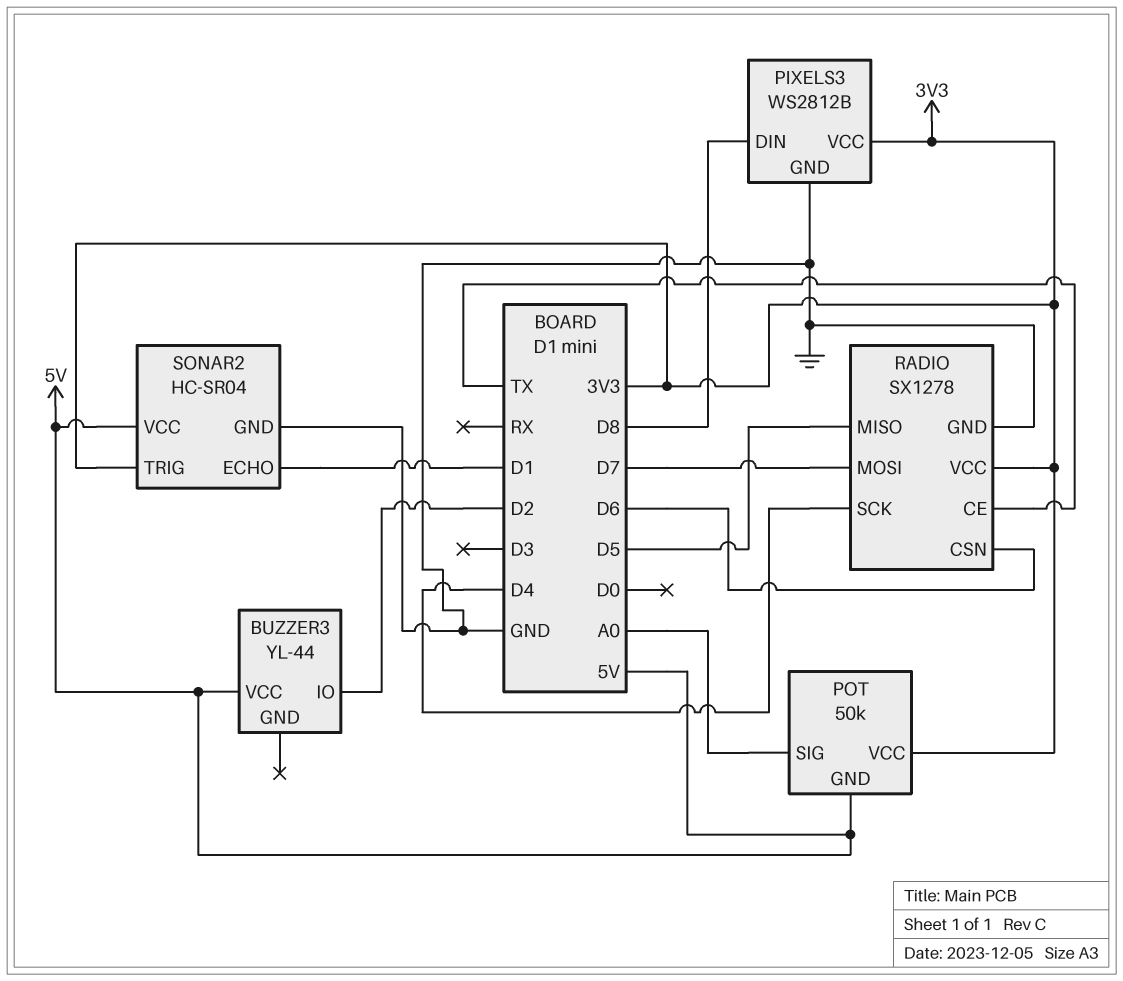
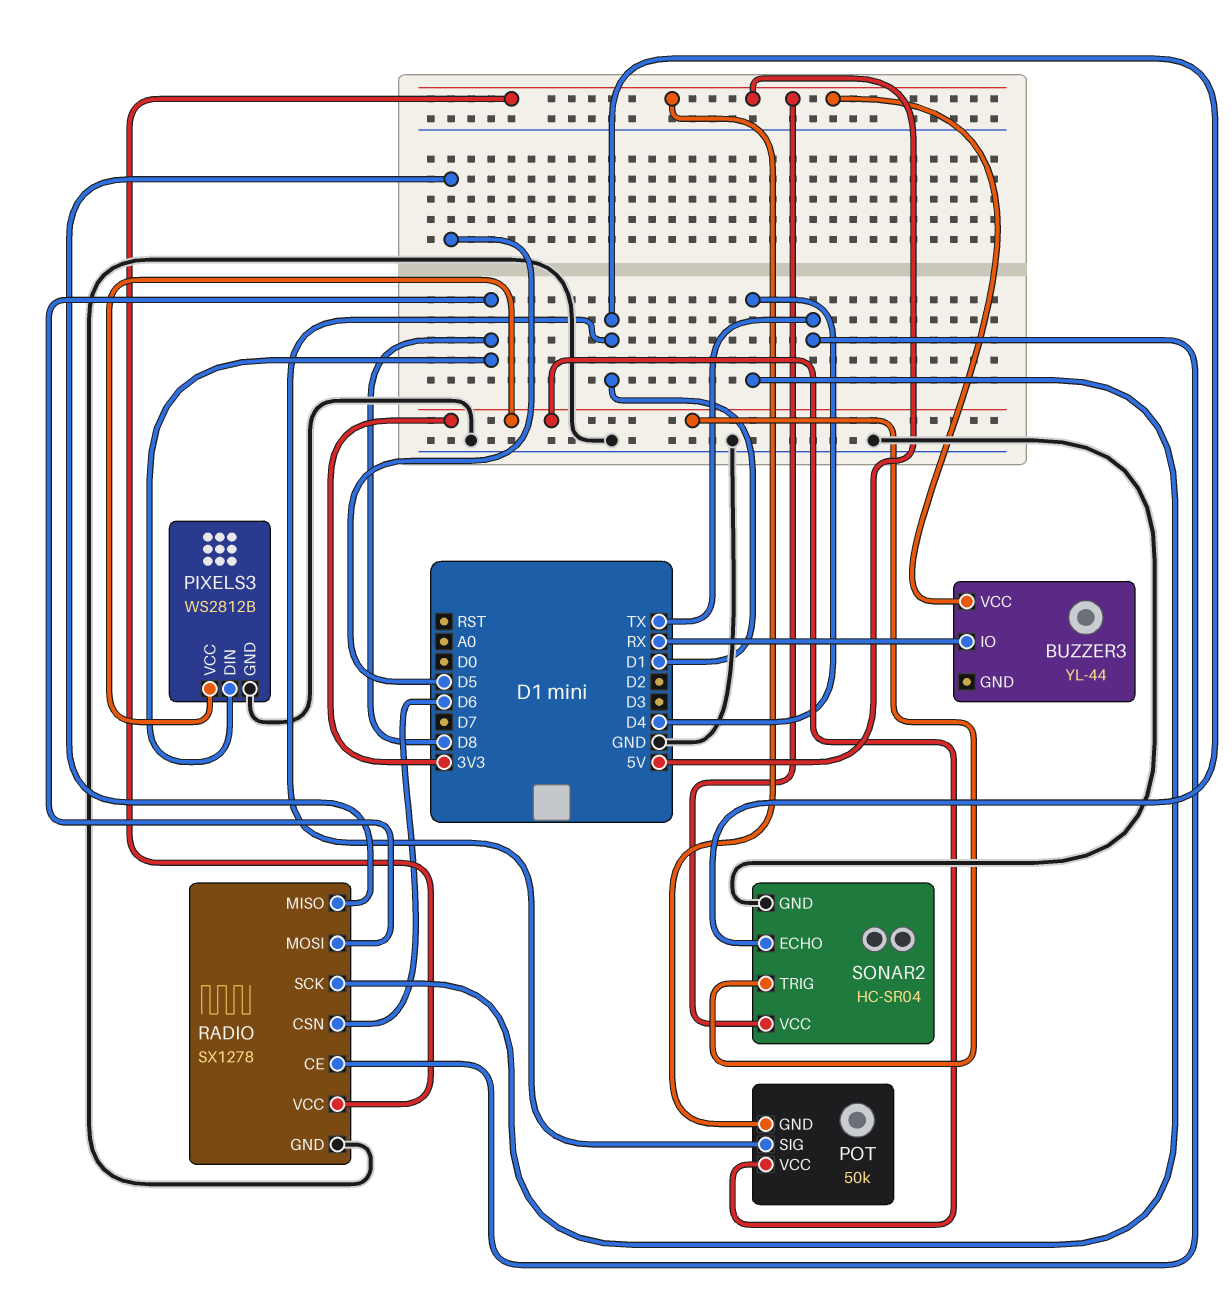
BUZZER3 pin IO: D2 -> RX
POT pin SIG: A0 -> D1
RADIO pin MOSI: D7 -> D8
RADIO pin VCC: 3V3 -> 5V

